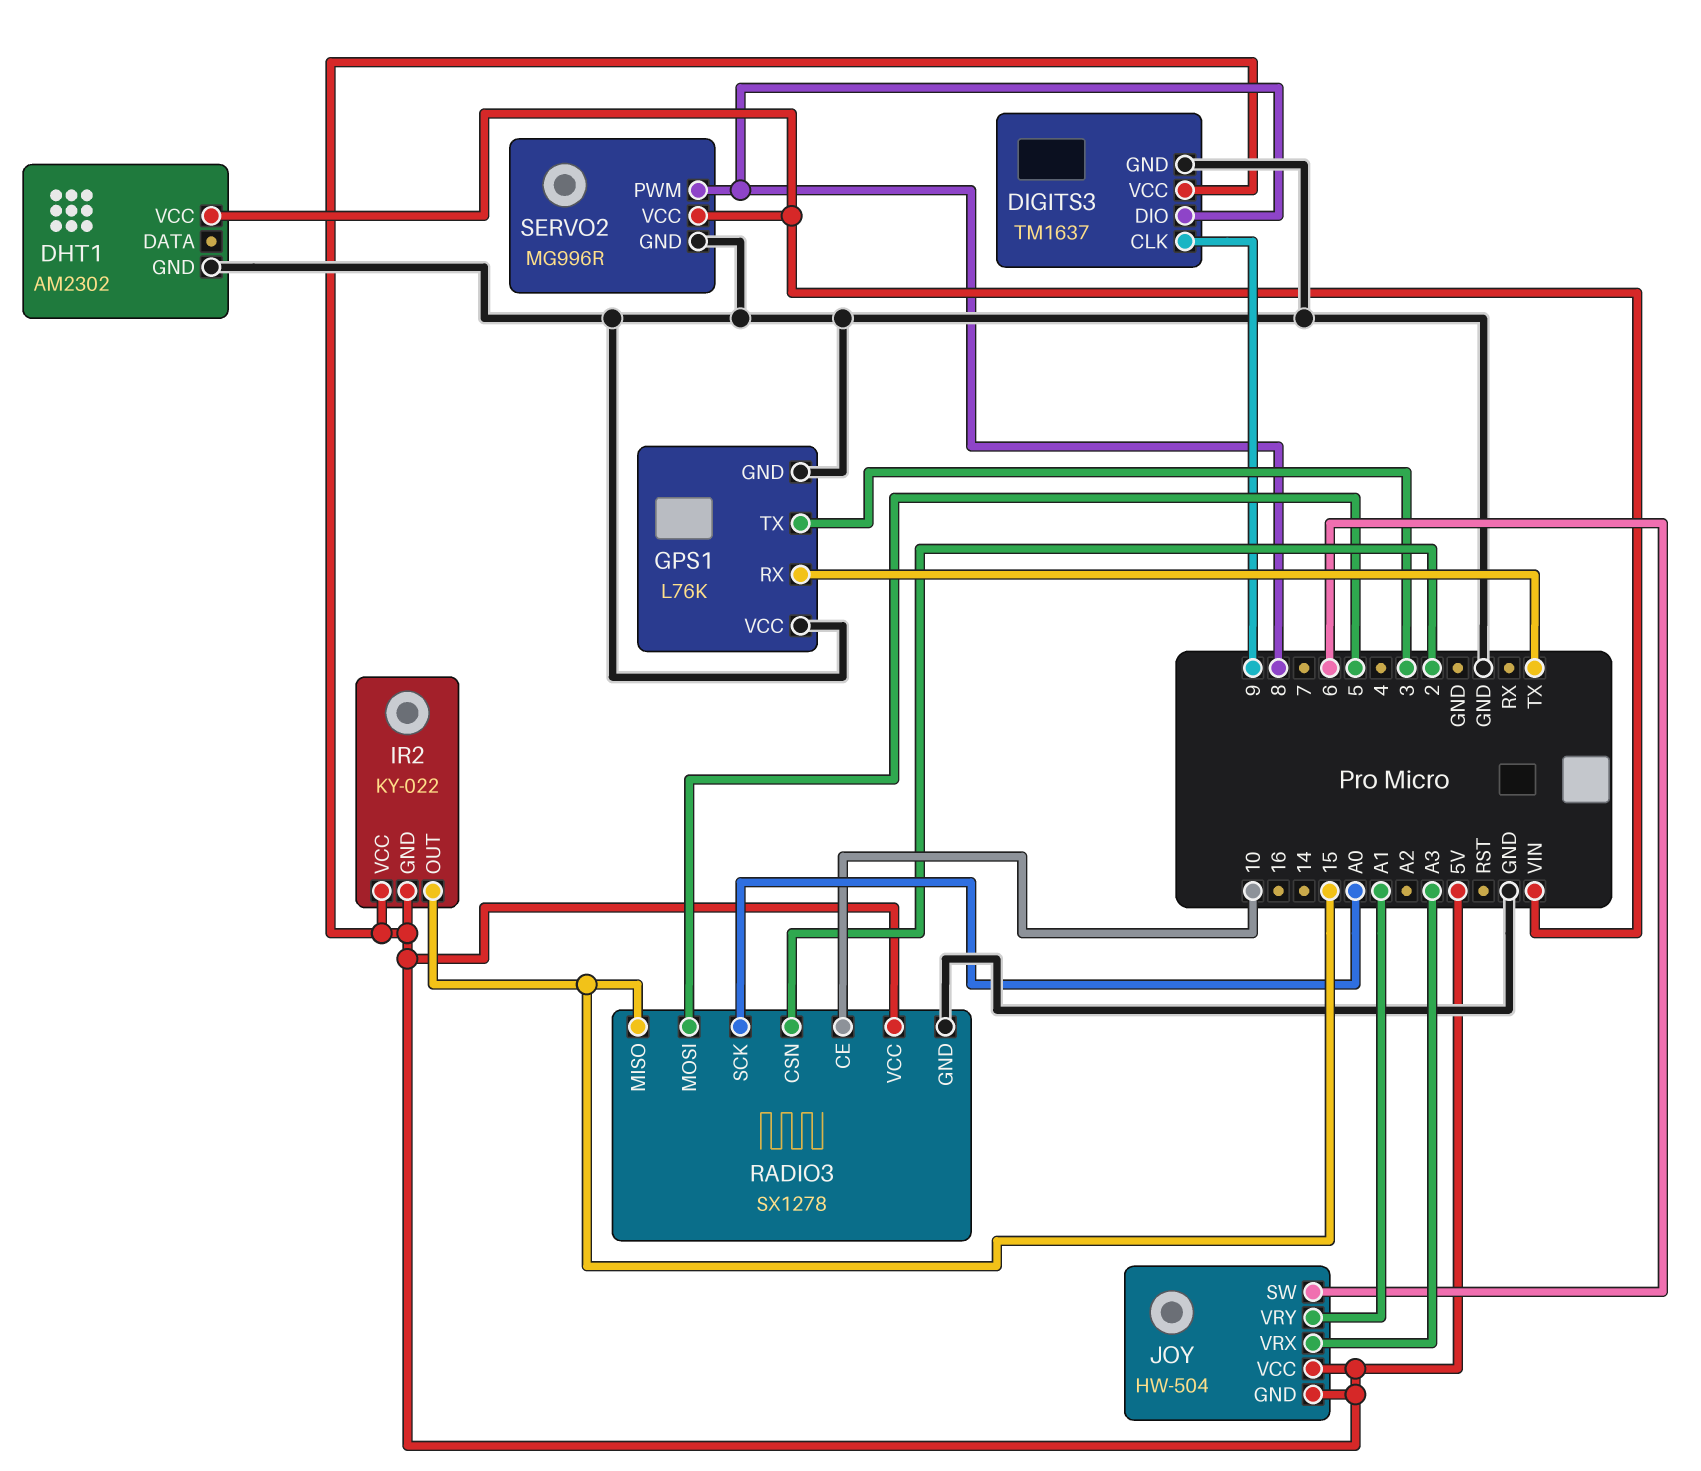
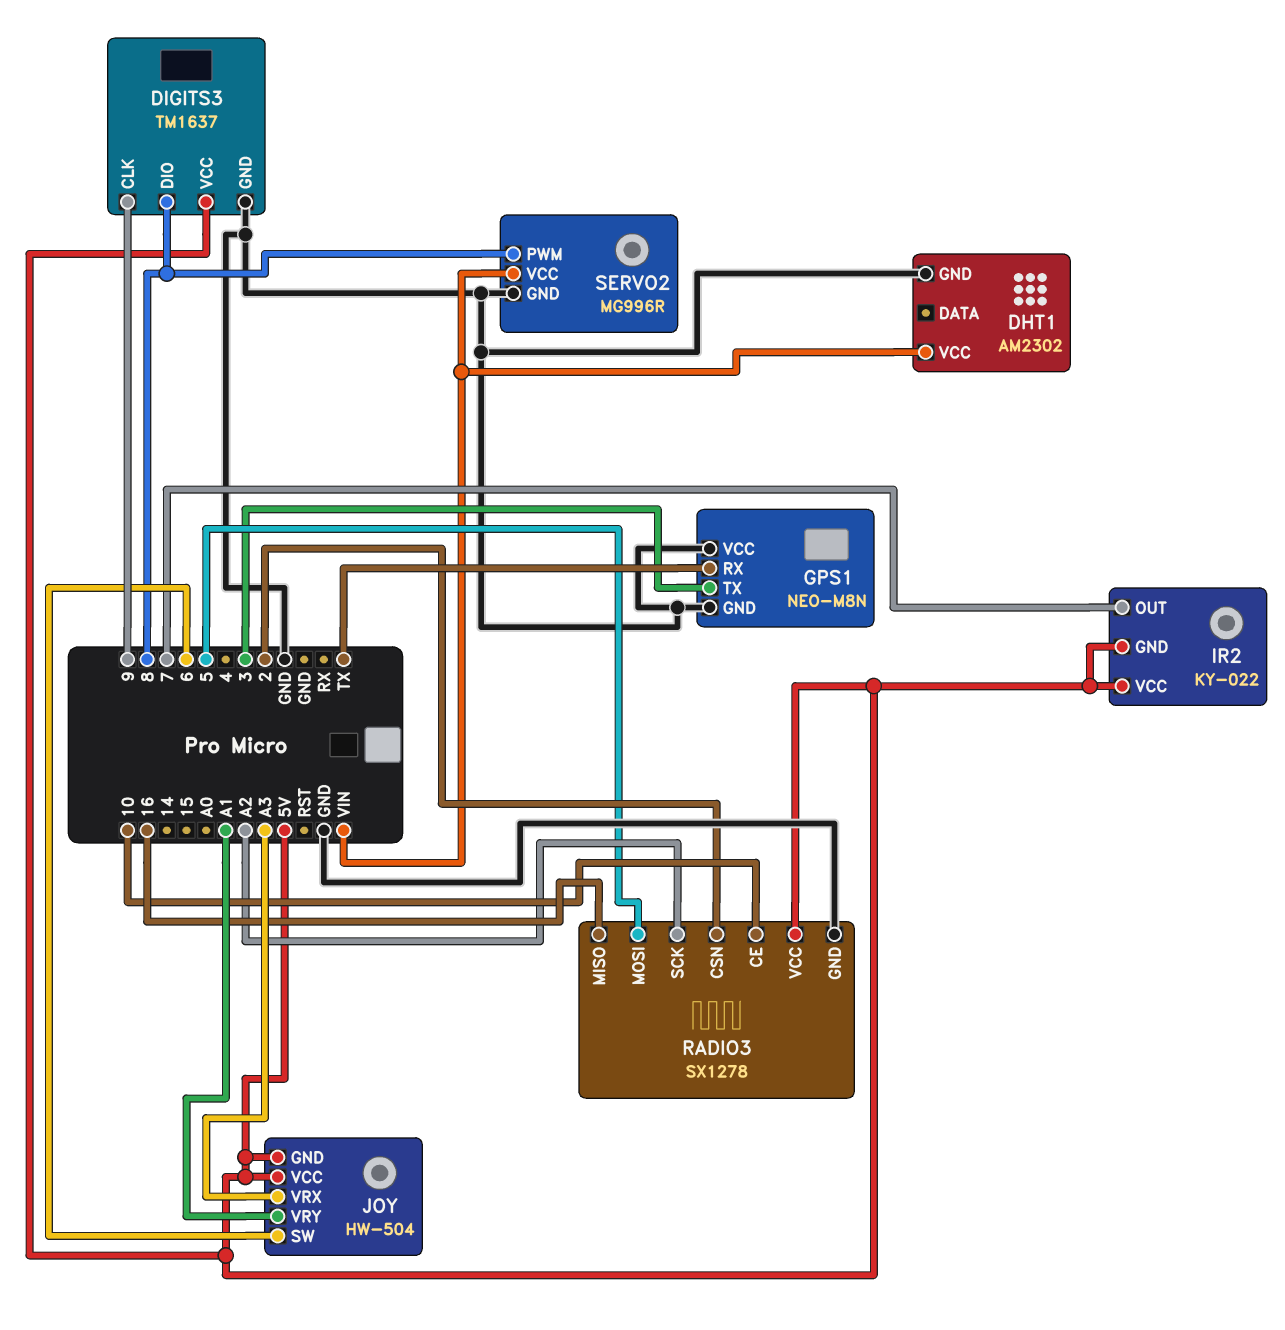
GPS1: L76K -> NEO-M8N
IR2 pin OUT: 15 -> 7
RADIO3 pin MISO: 15 -> 16
RADIO3 pin SCK: A0 -> A2

